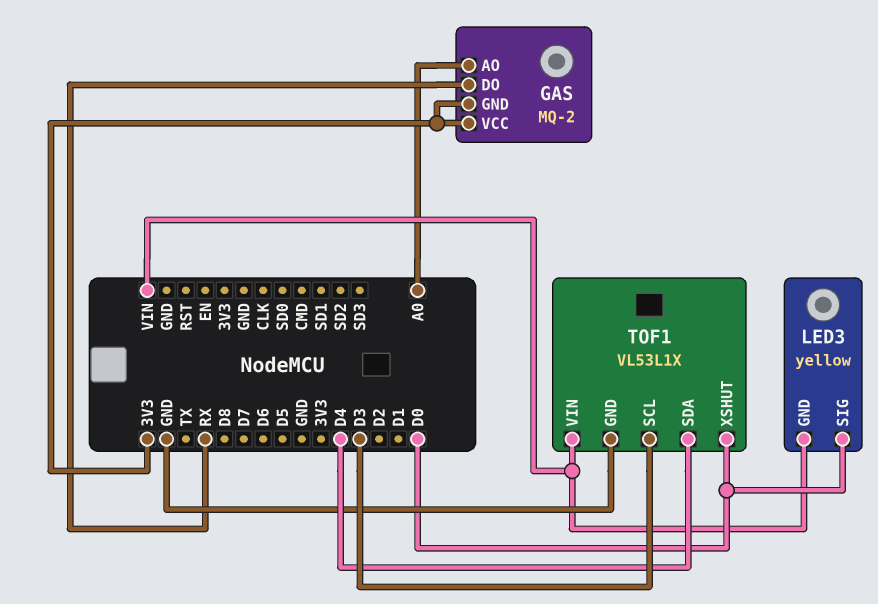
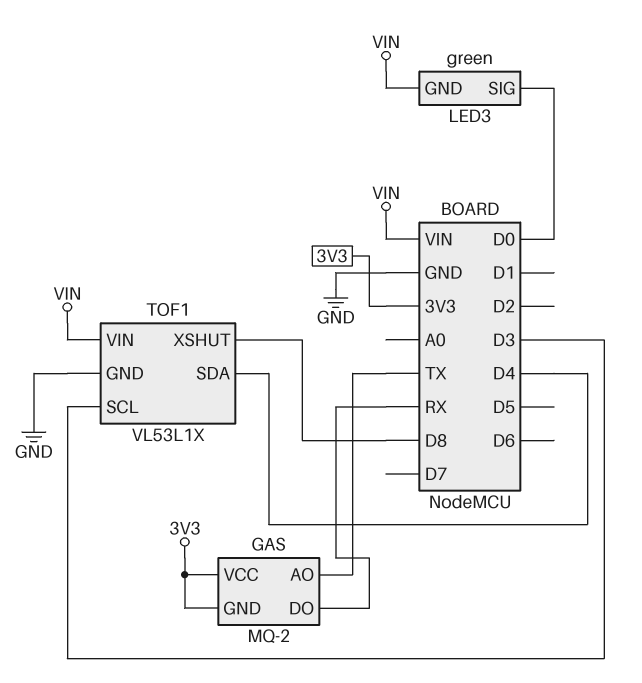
GAS pin AO: A0 -> TX
LED3: yellow -> green
TOF1 pin XSHUT: D0 -> D8

